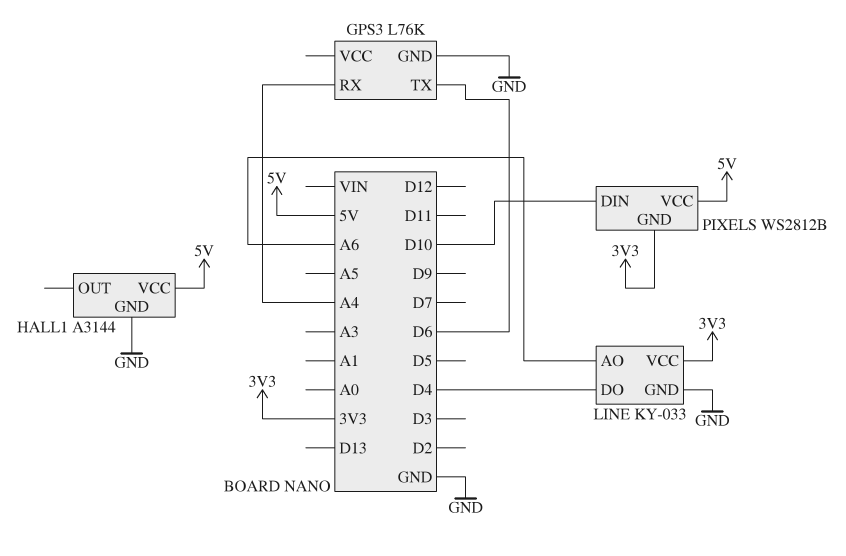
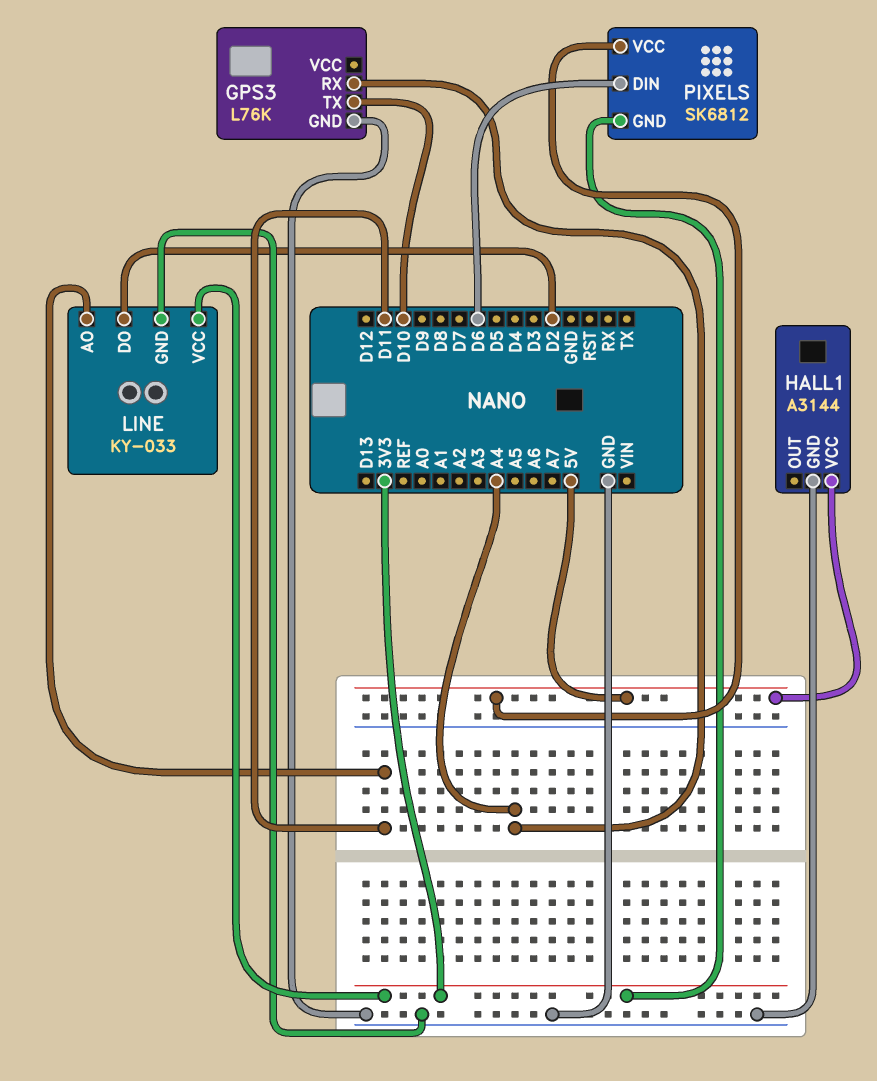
GPS3 pin TX: D6 -> D10
LINE pin AO: A6 -> D11
LINE pin DO: D4 -> D2
PIXELS: WS2812B -> SK6812
PIXELS pin DIN: D10 -> D6

